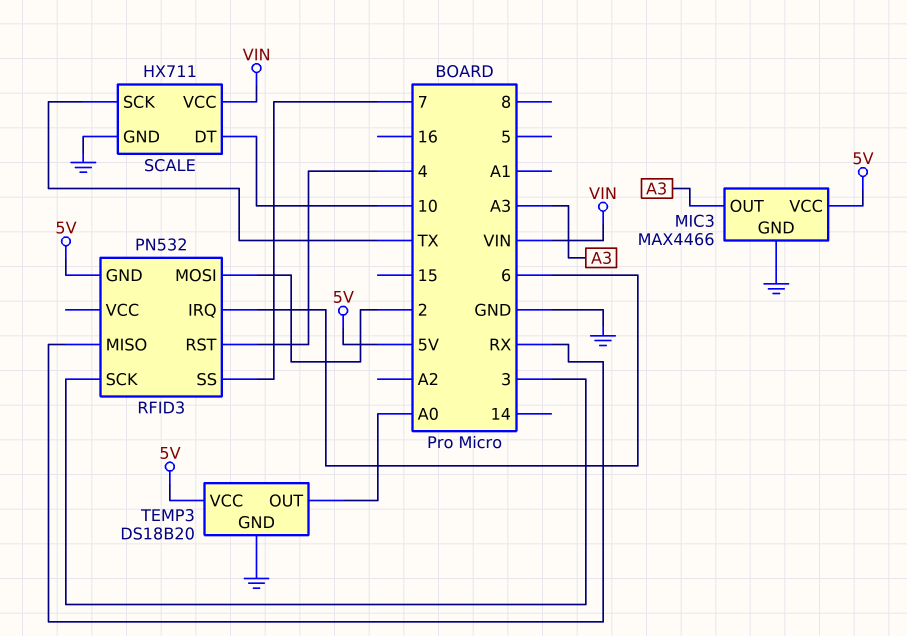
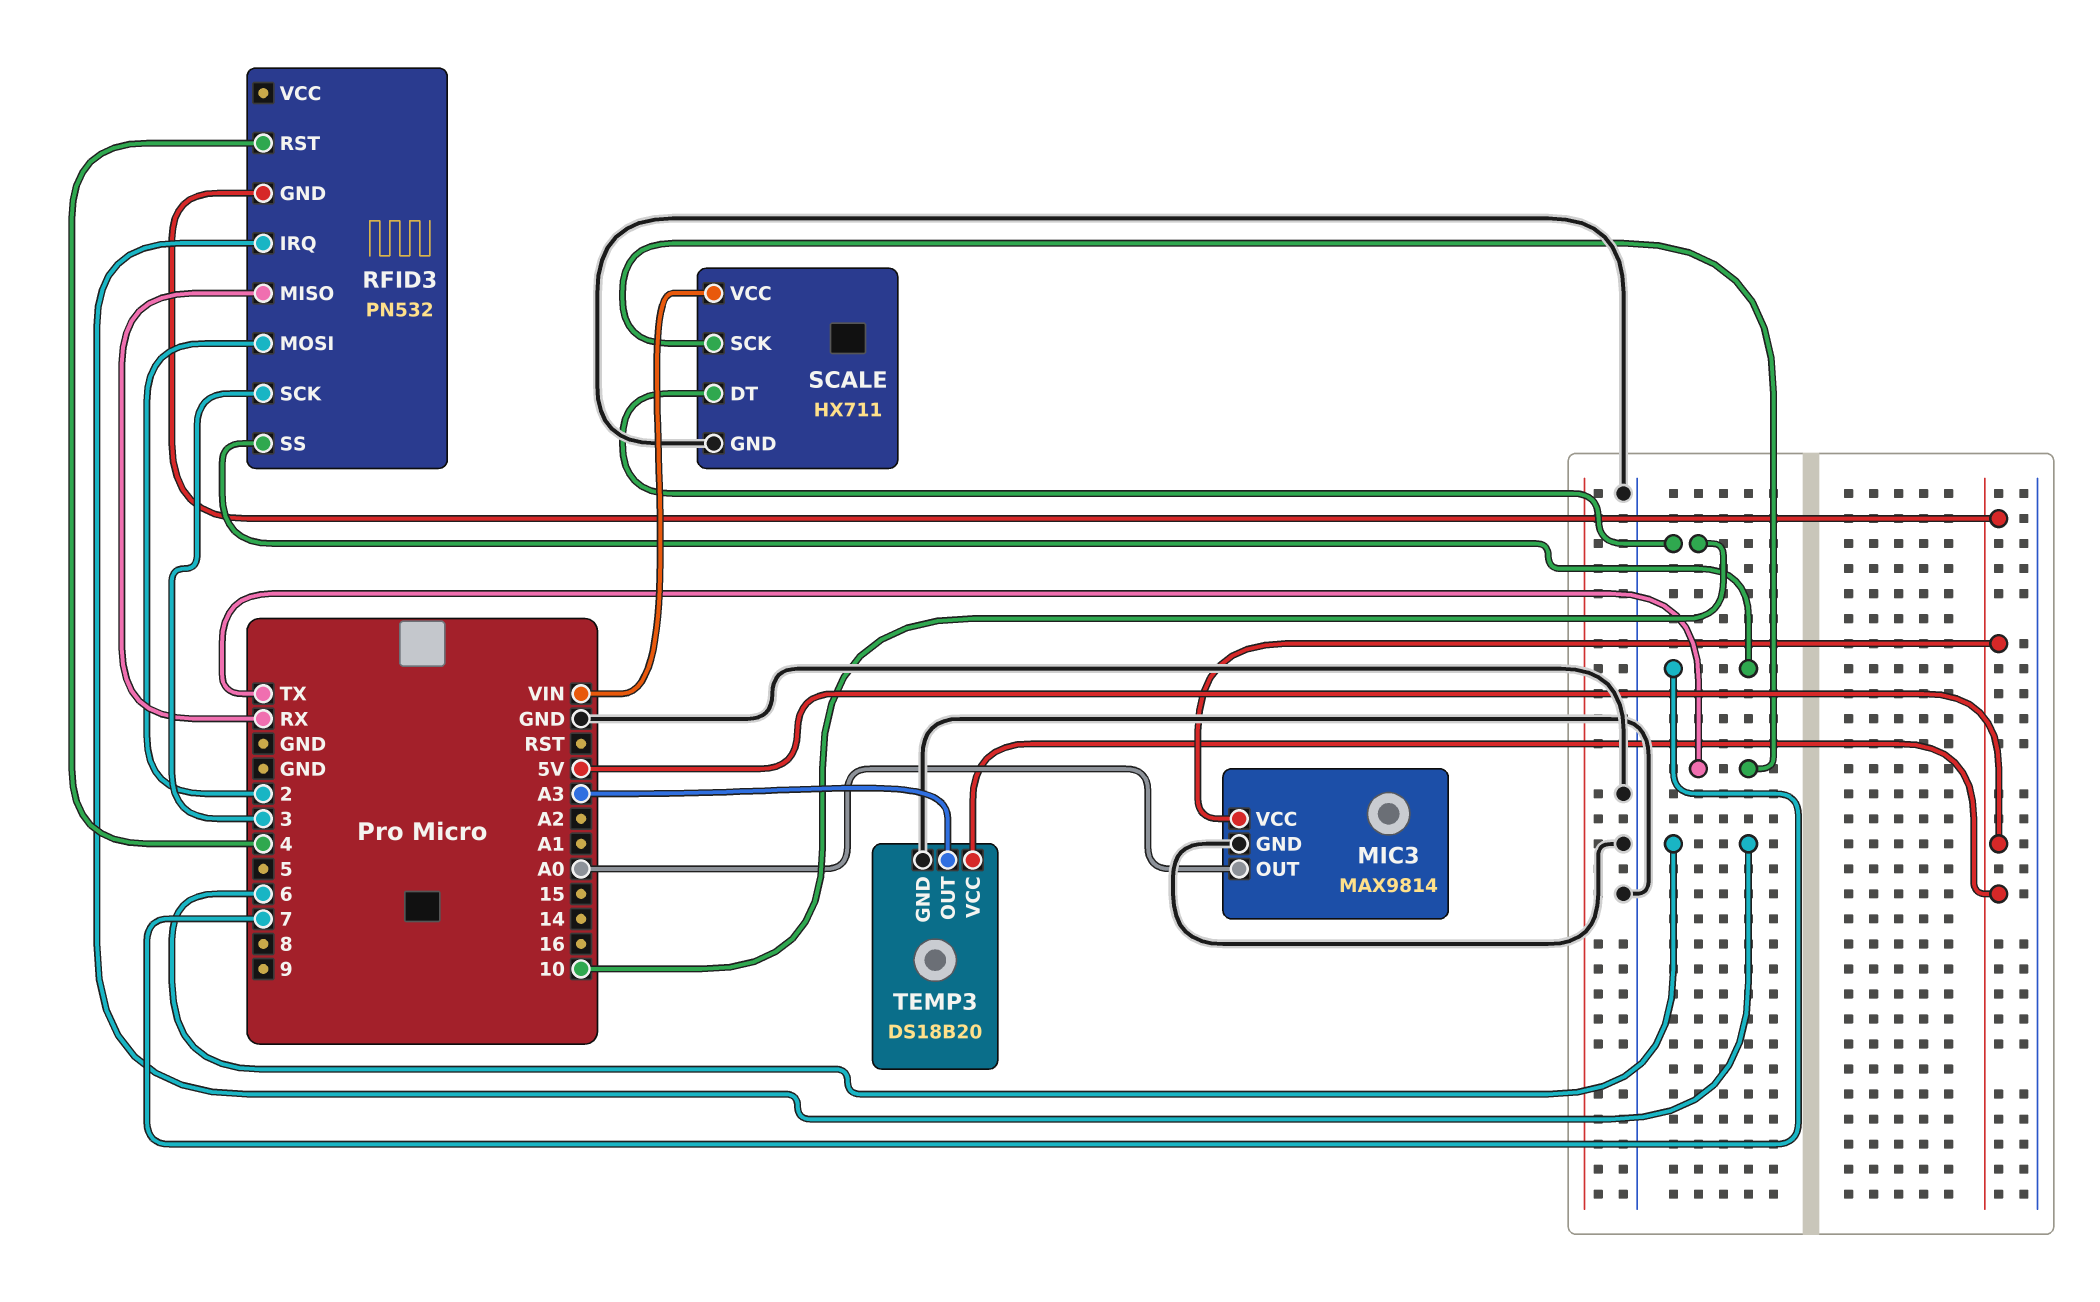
MIC3: MAX4466 -> MAX9814
MIC3 pin OUT: A3 -> A0
TEMP3 pin OUT: A0 -> A3

